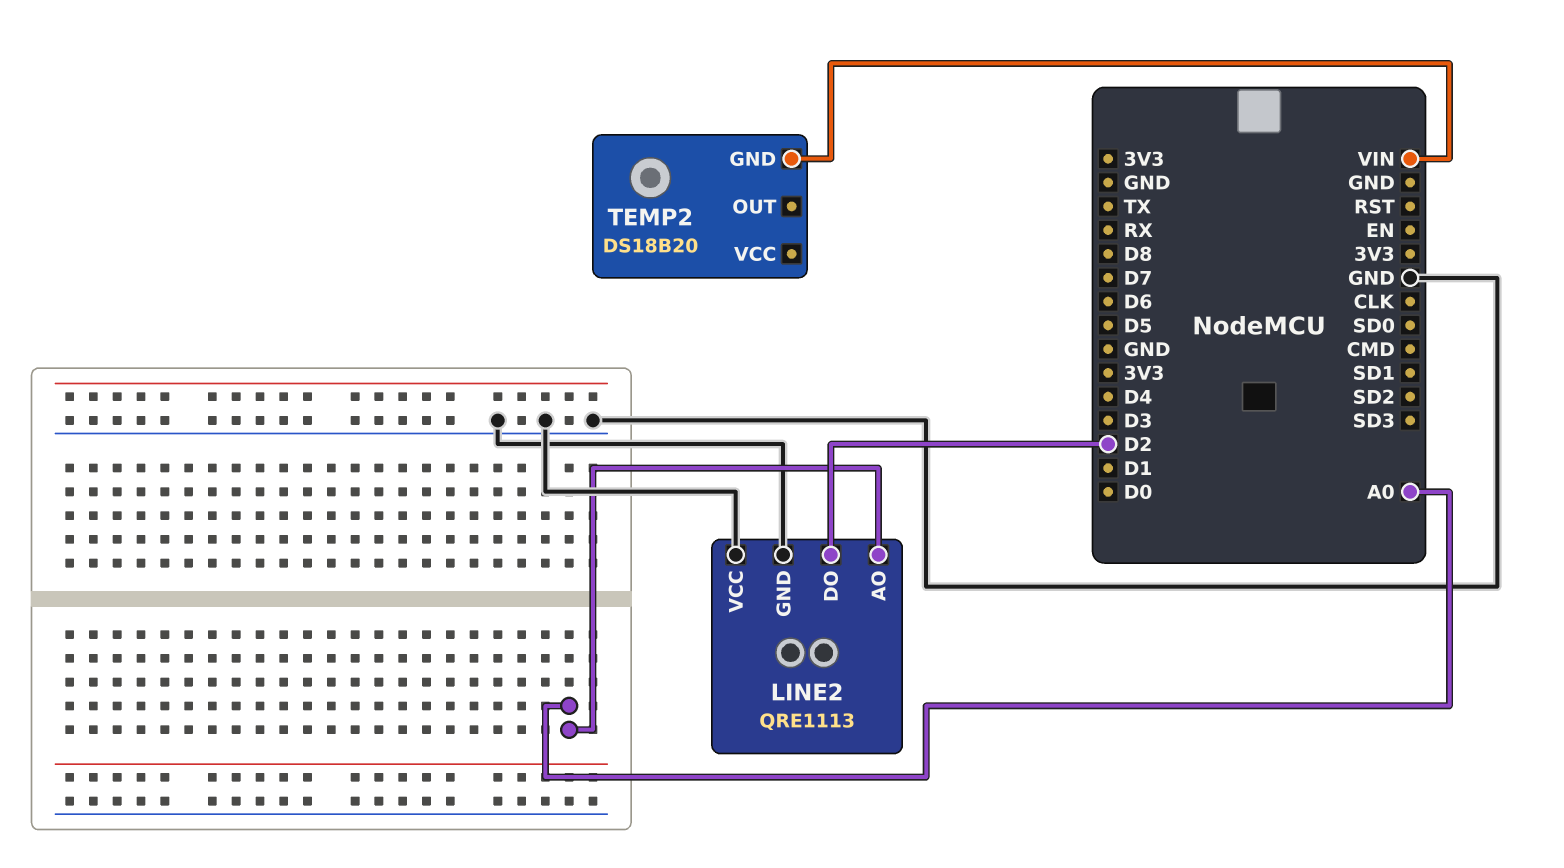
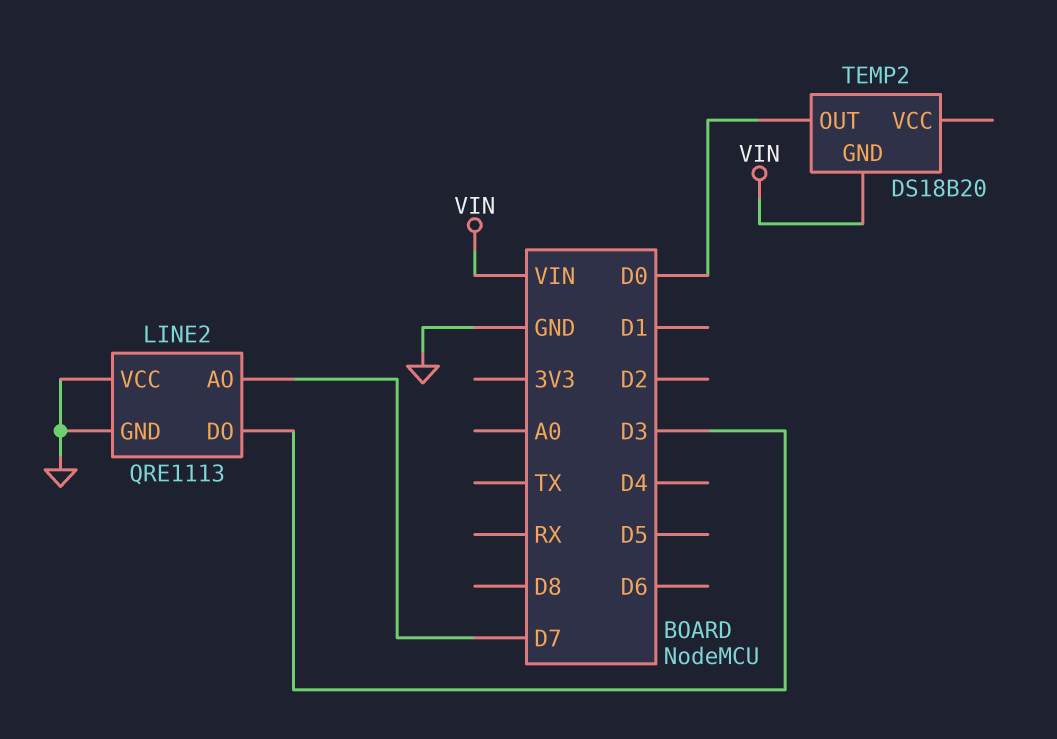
LINE2 pin AO: A0 -> D7
LINE2 pin DO: D2 -> D3
TEMP2 pin OUT: none -> D0

